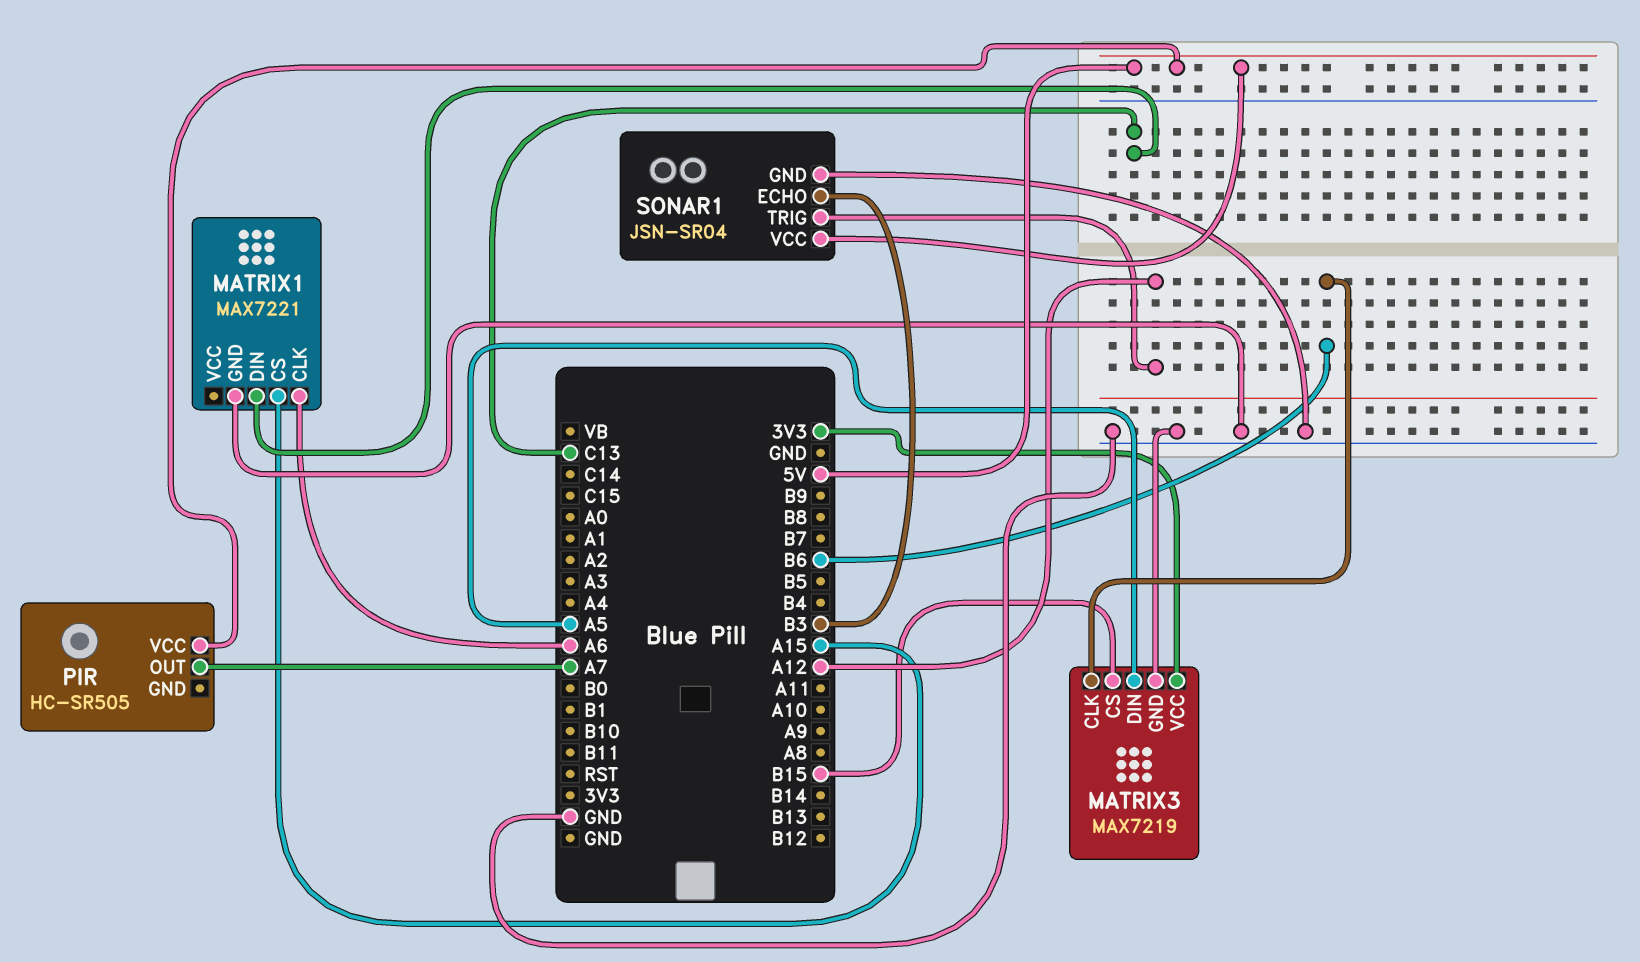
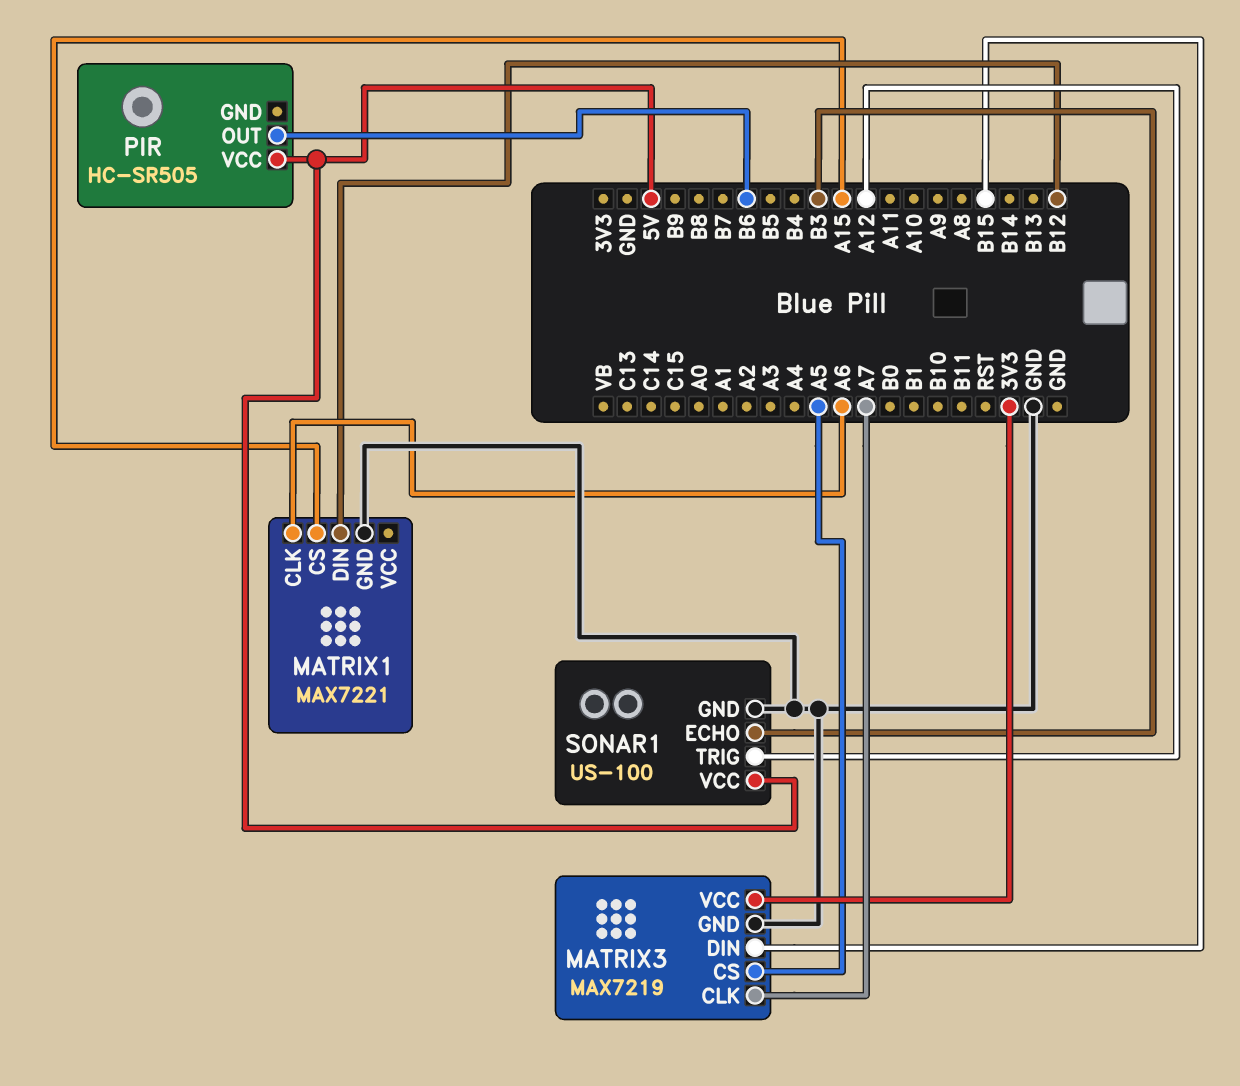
MATRIX1 pin DIN: C13 -> B12
MATRIX3 pin CLK: B6 -> A7
MATRIX3 pin CS: B15 -> A5
MATRIX3 pin DIN: A5 -> B15
PIR pin OUT: A7 -> B6
SONAR1: JSN-SR04 -> US-100

